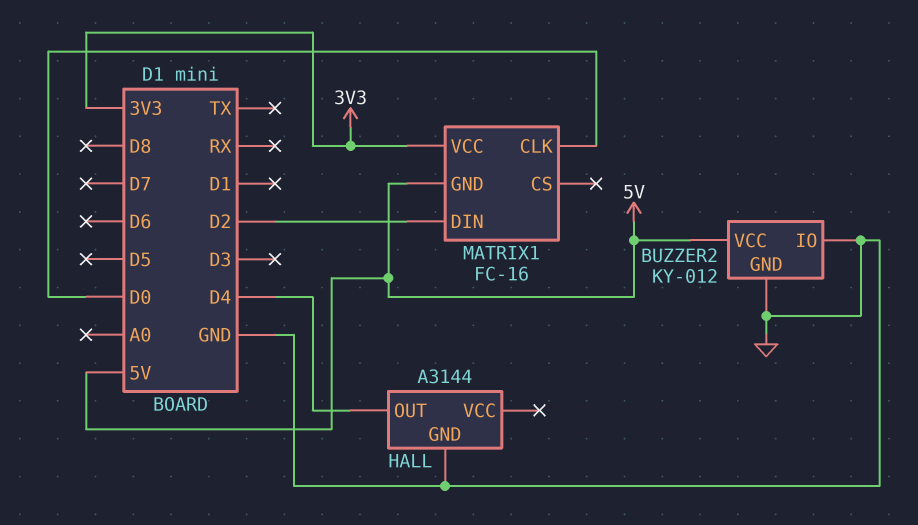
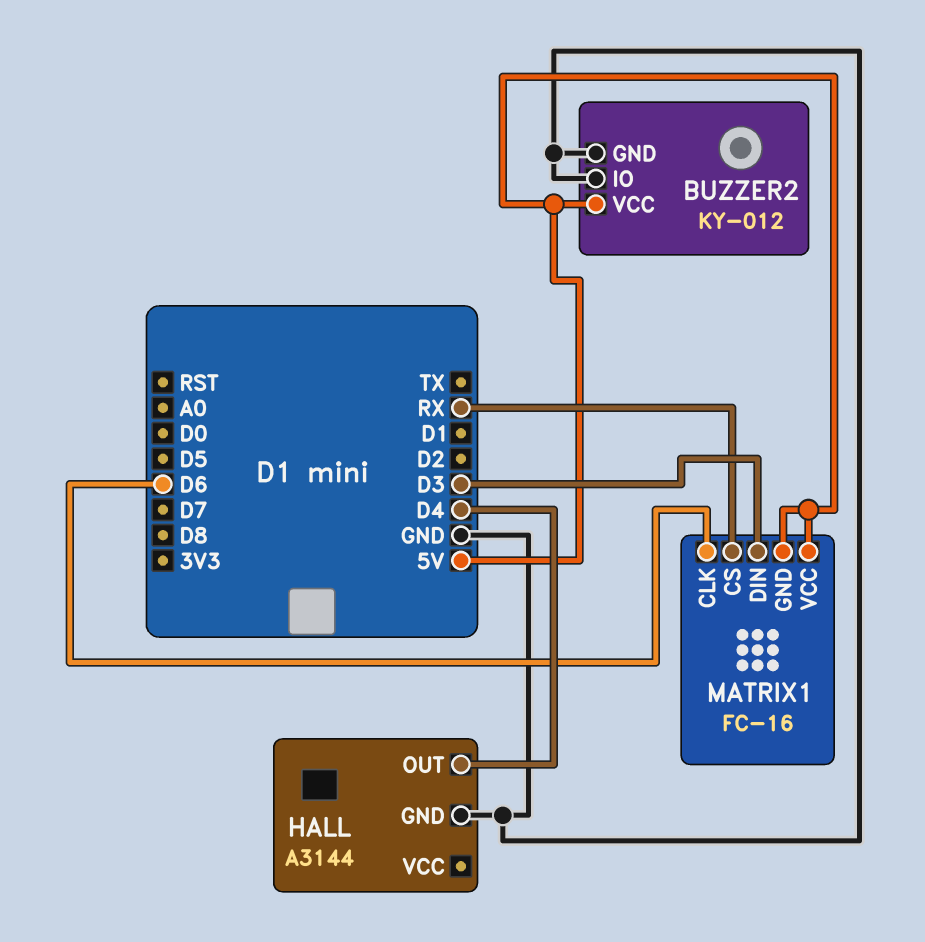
MATRIX1 pin CLK: D0 -> D6
MATRIX1 pin CS: none -> RX
MATRIX1 pin DIN: D2 -> D3
MATRIX1 pin VCC: 3V3 -> 5V

